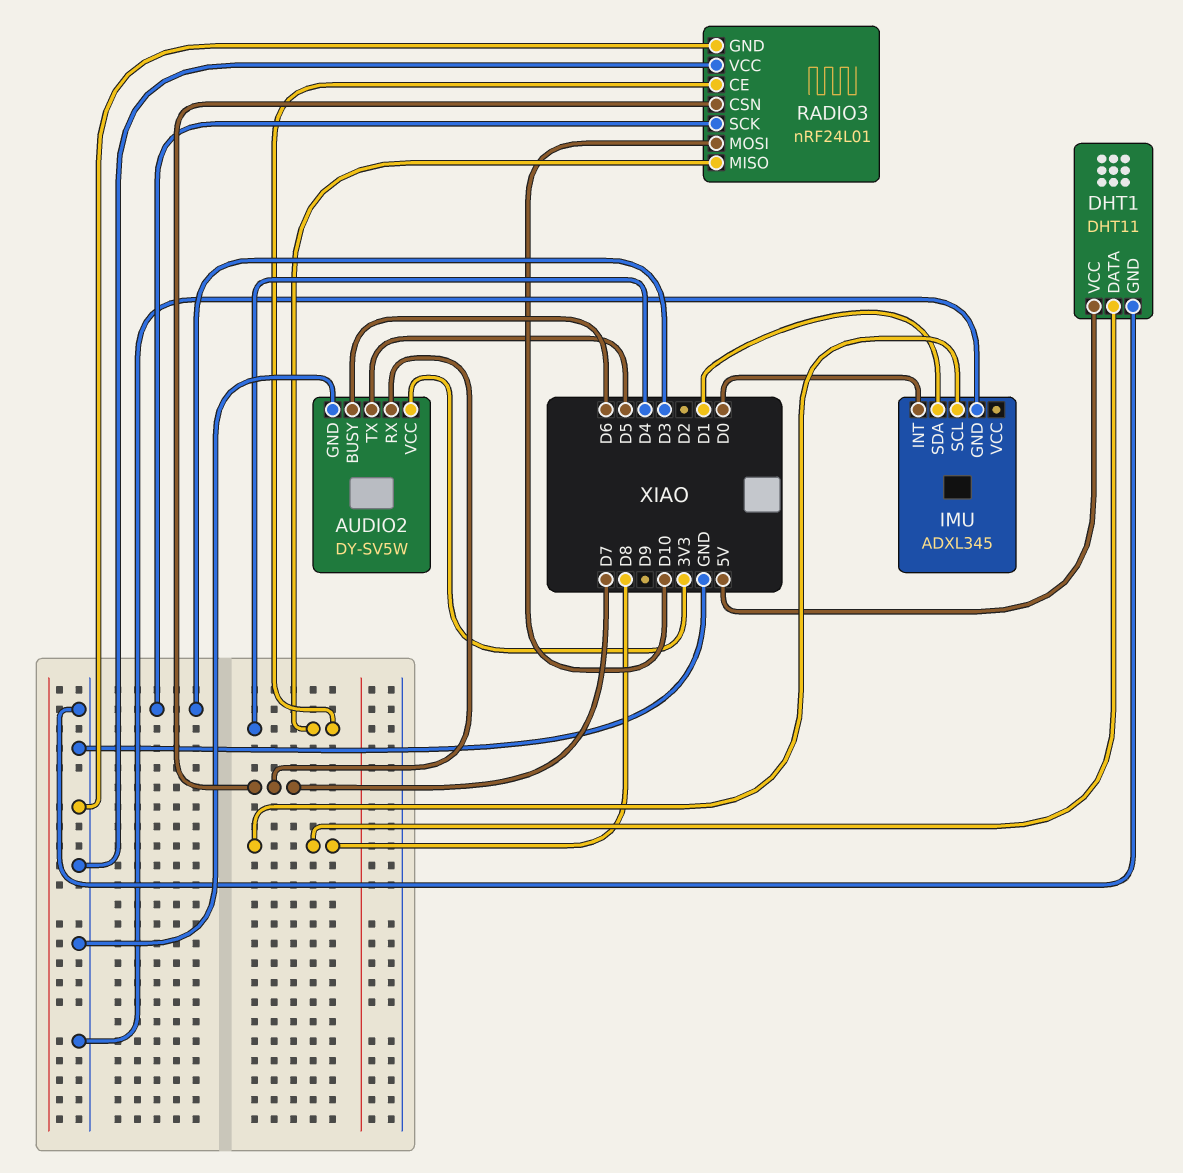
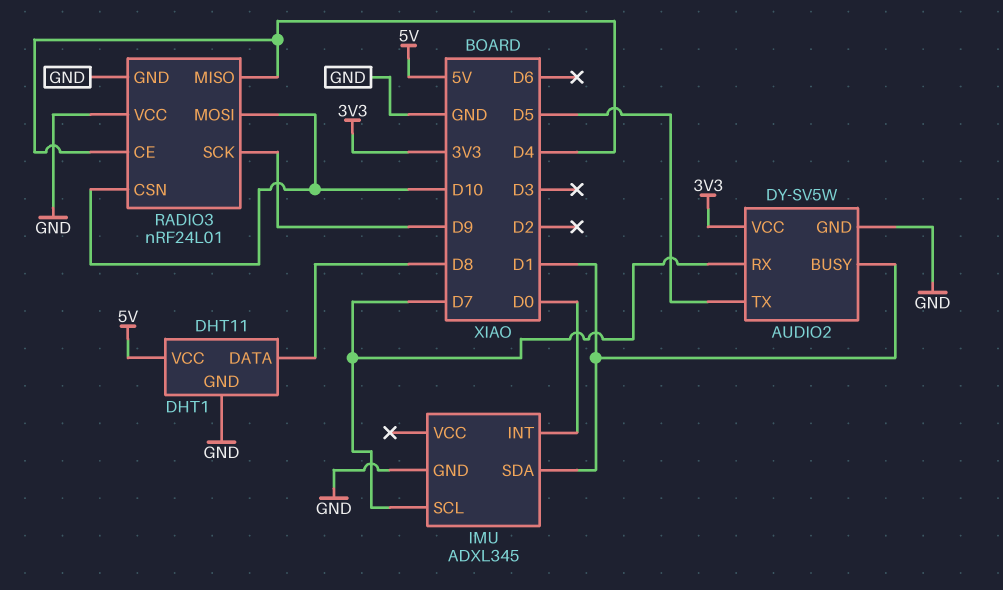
AUDIO2 pin BUSY: D6 -> D1
IMU pin SCL: D8 -> D7
RADIO3 pin CSN: D7 -> D10
RADIO3 pin SCK: D3 -> D9

